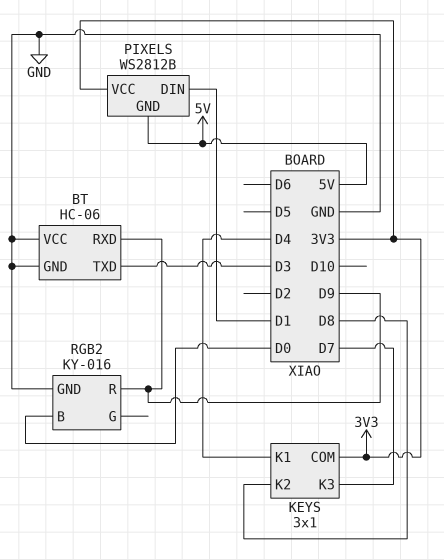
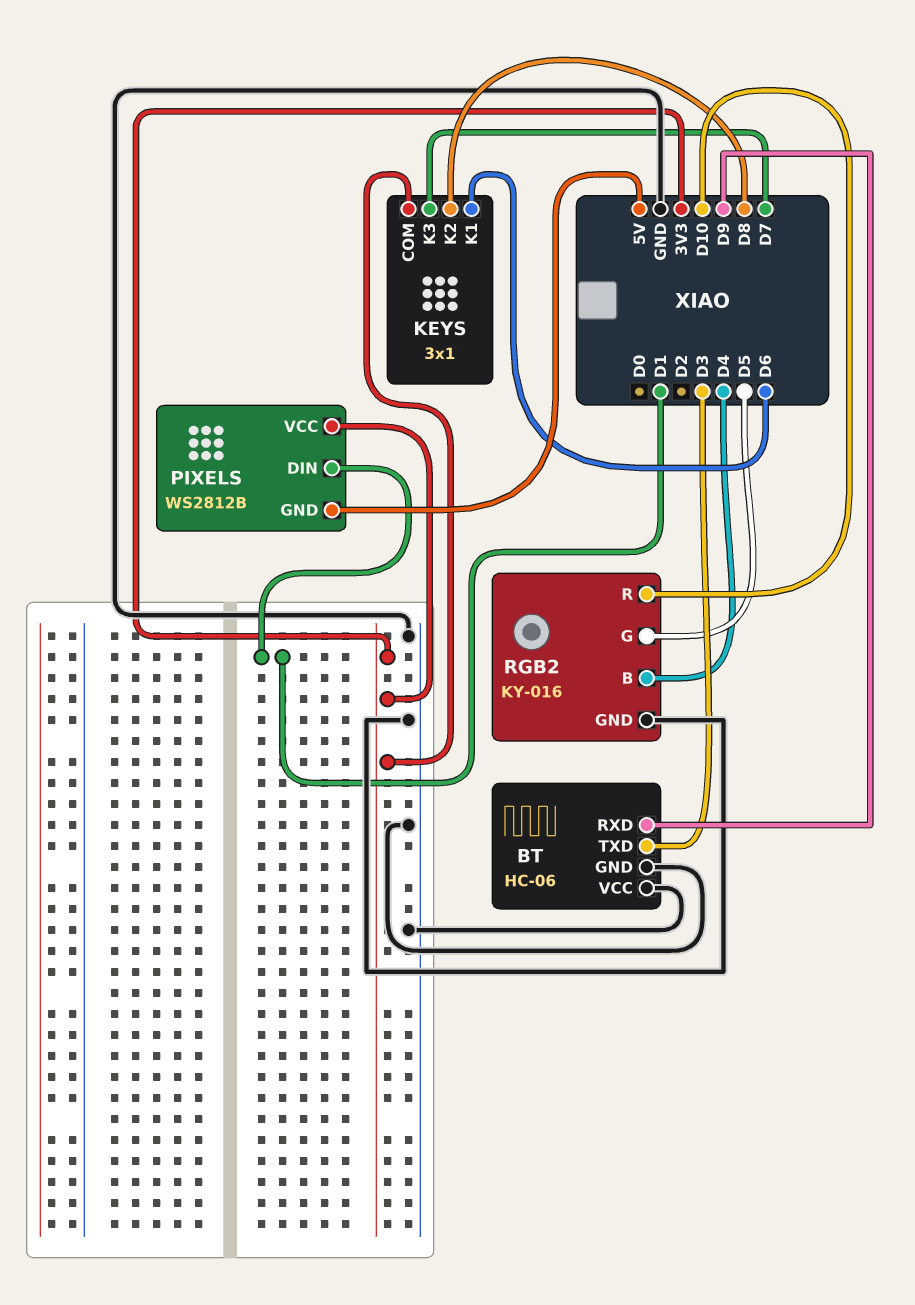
KEYS pin K1: D4 -> D6
RGB2 pin B: D0 -> D4
RGB2 pin G: none -> D5
RGB2 pin R: D9 -> D10

